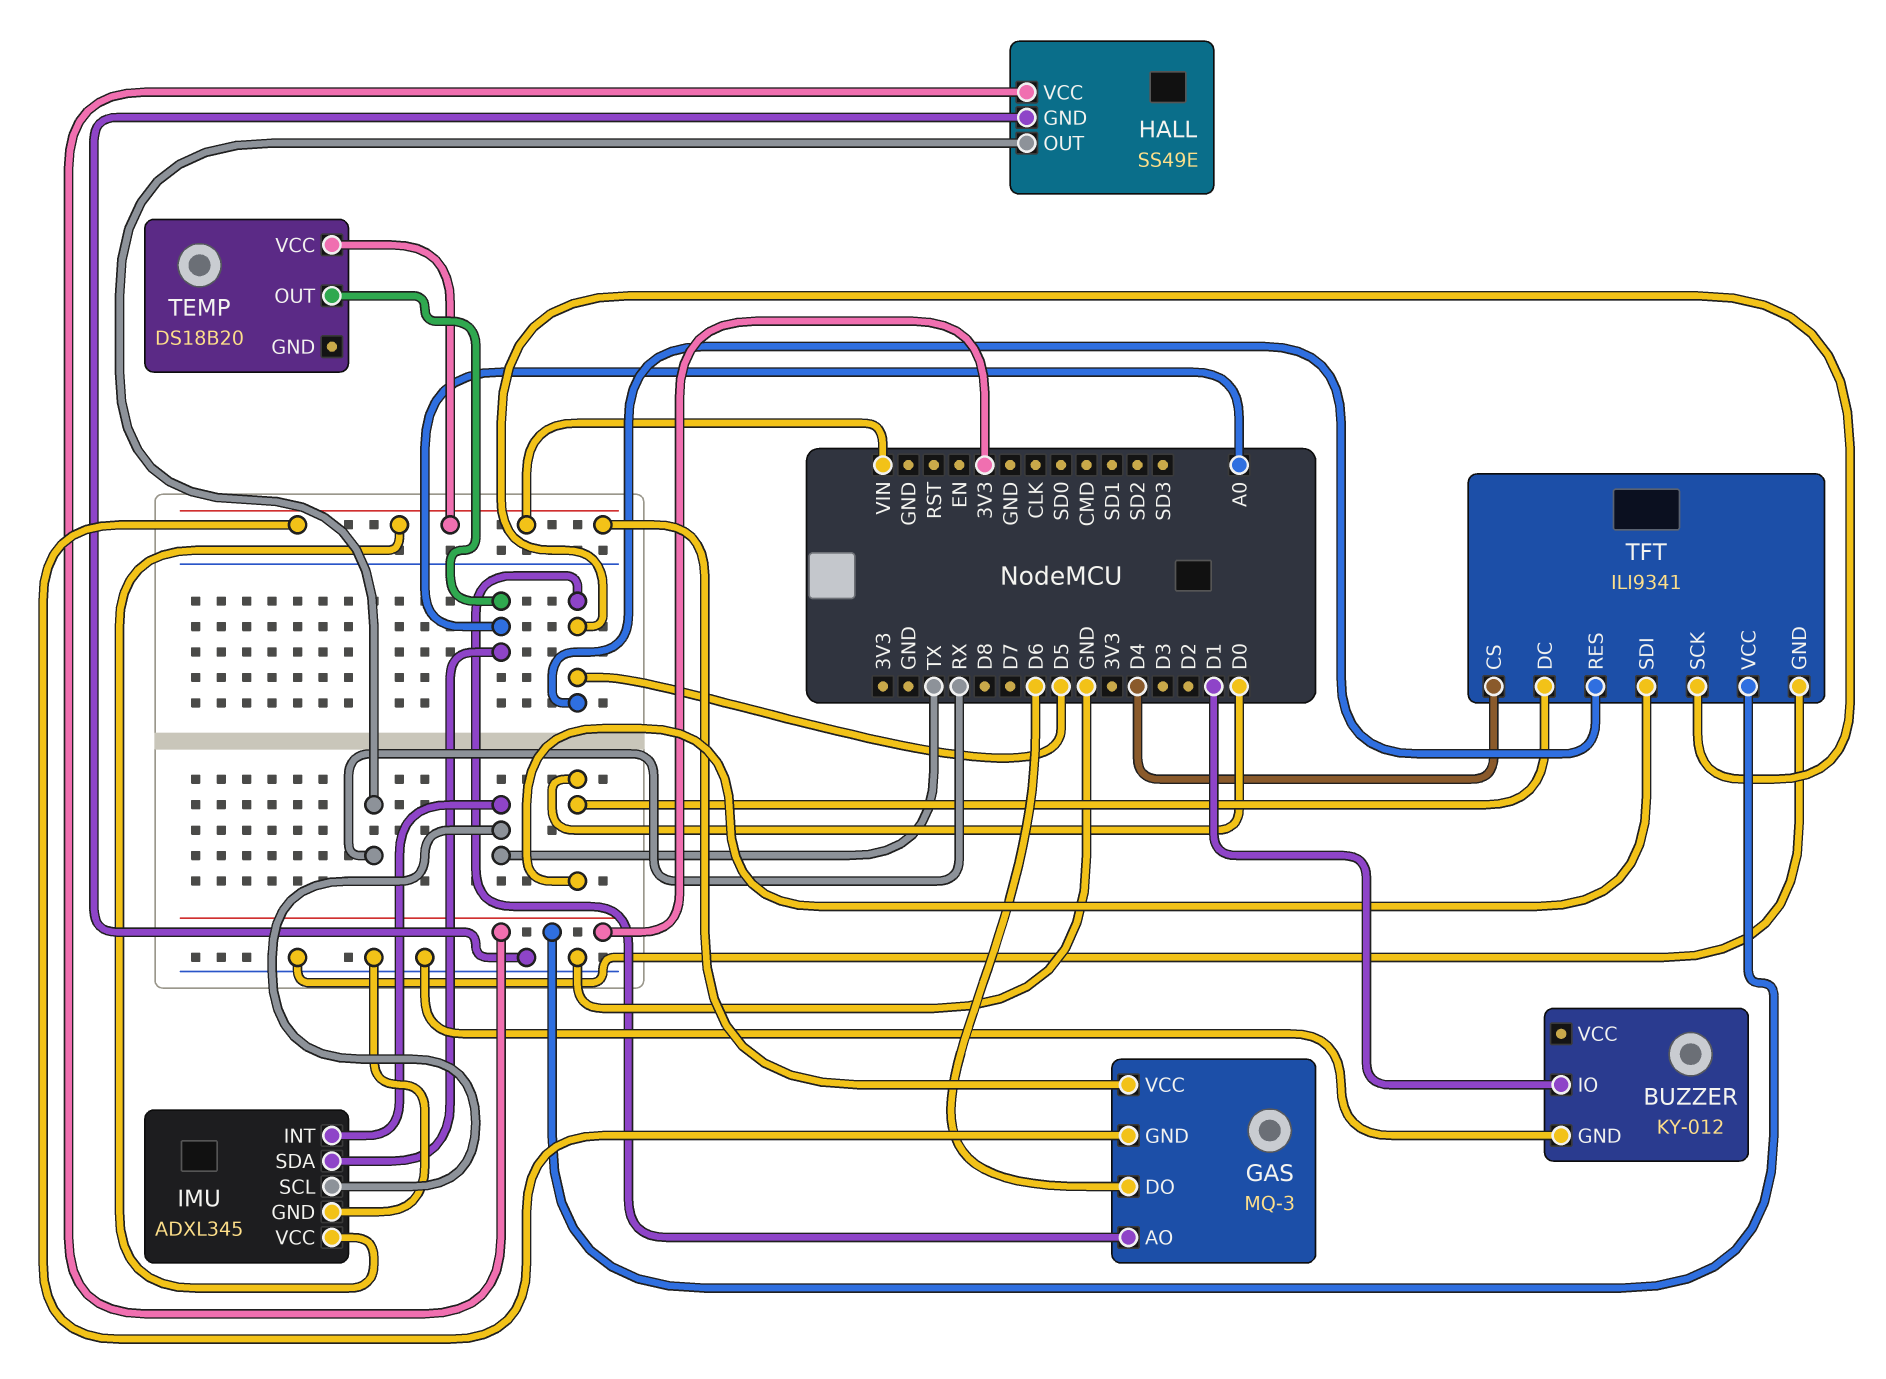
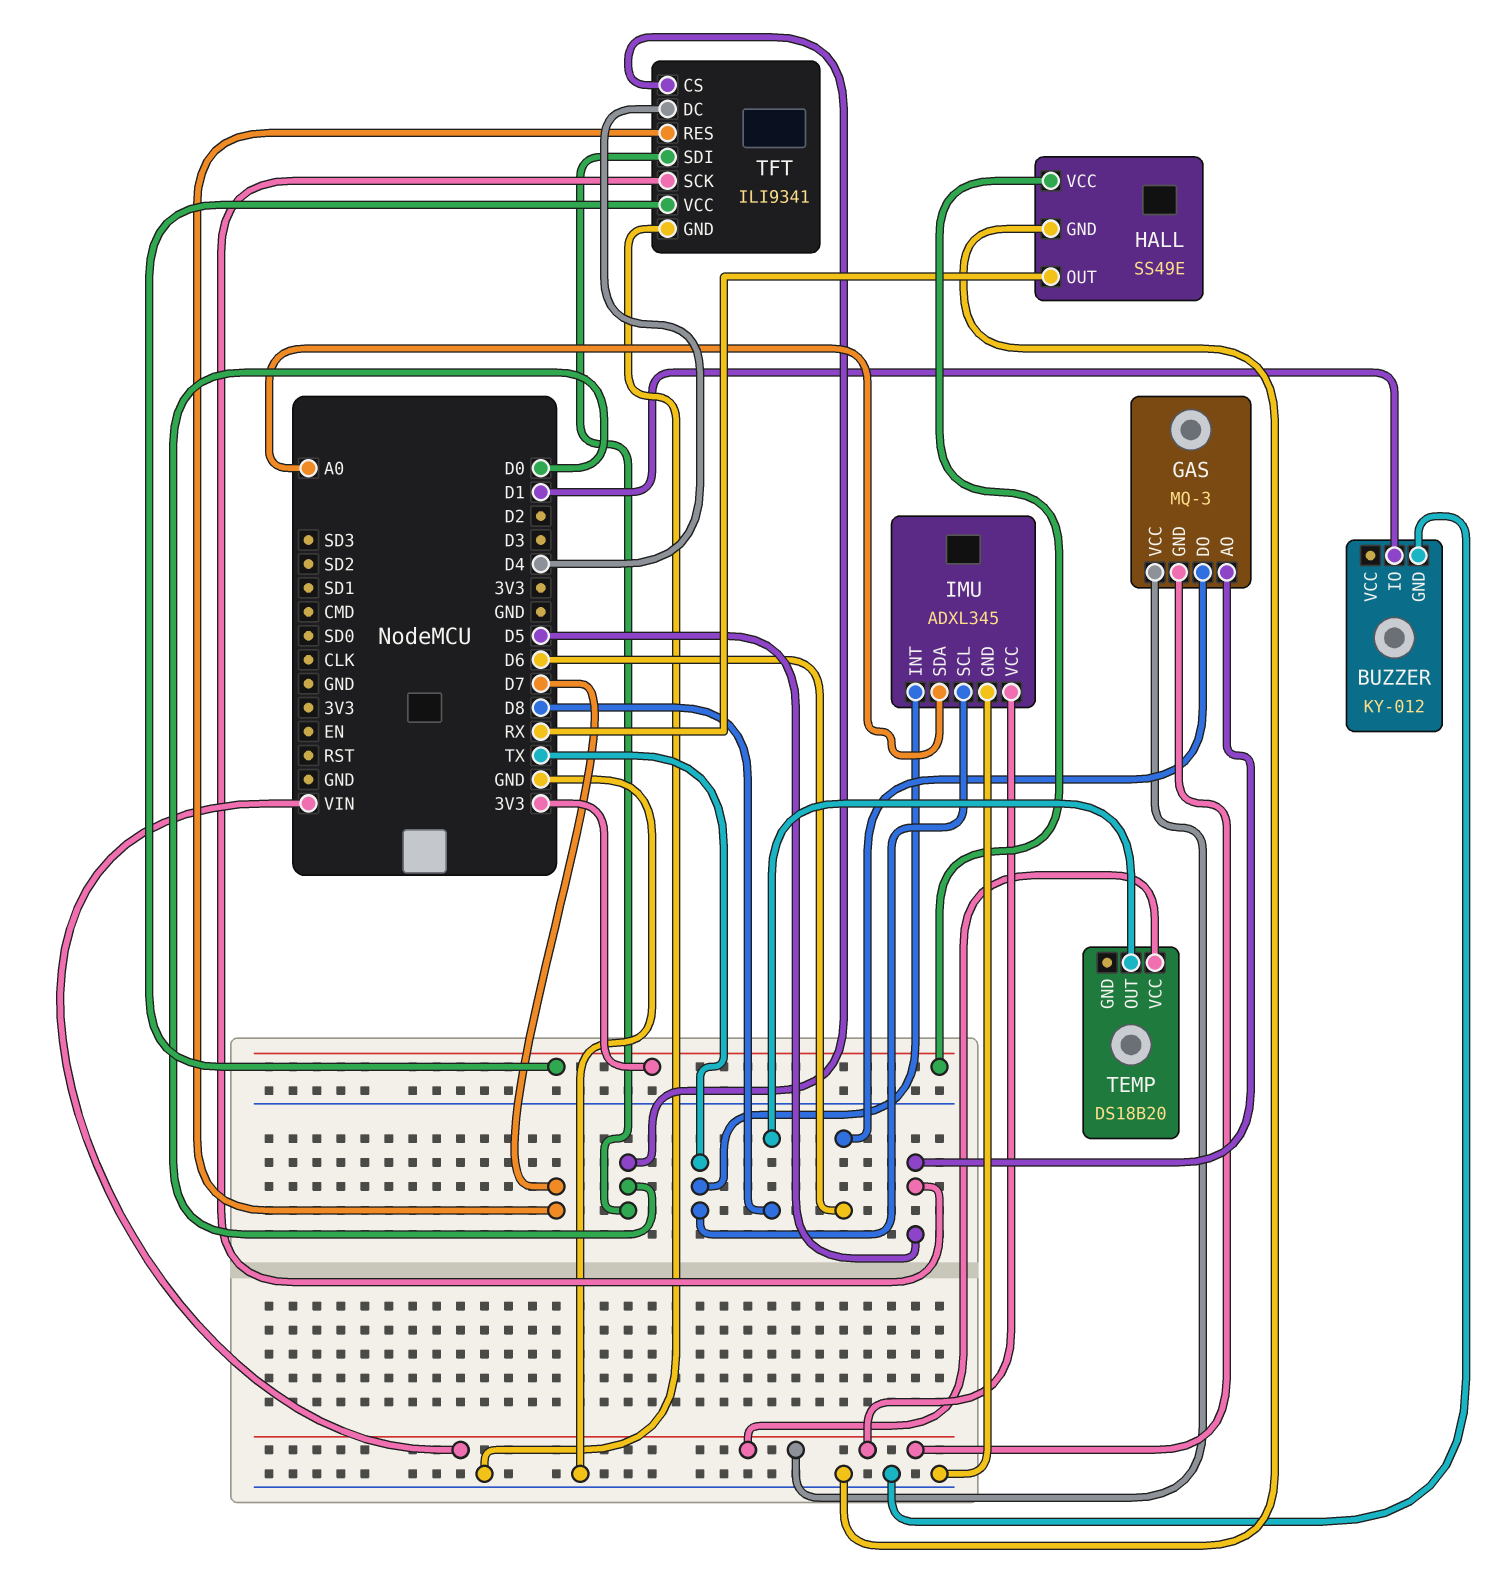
TEMP pin OUT: A0 -> D8
TFT pin CS: D4 -> D0
TFT pin DC: D0 -> D4
TFT pin RES: D5 -> D7

